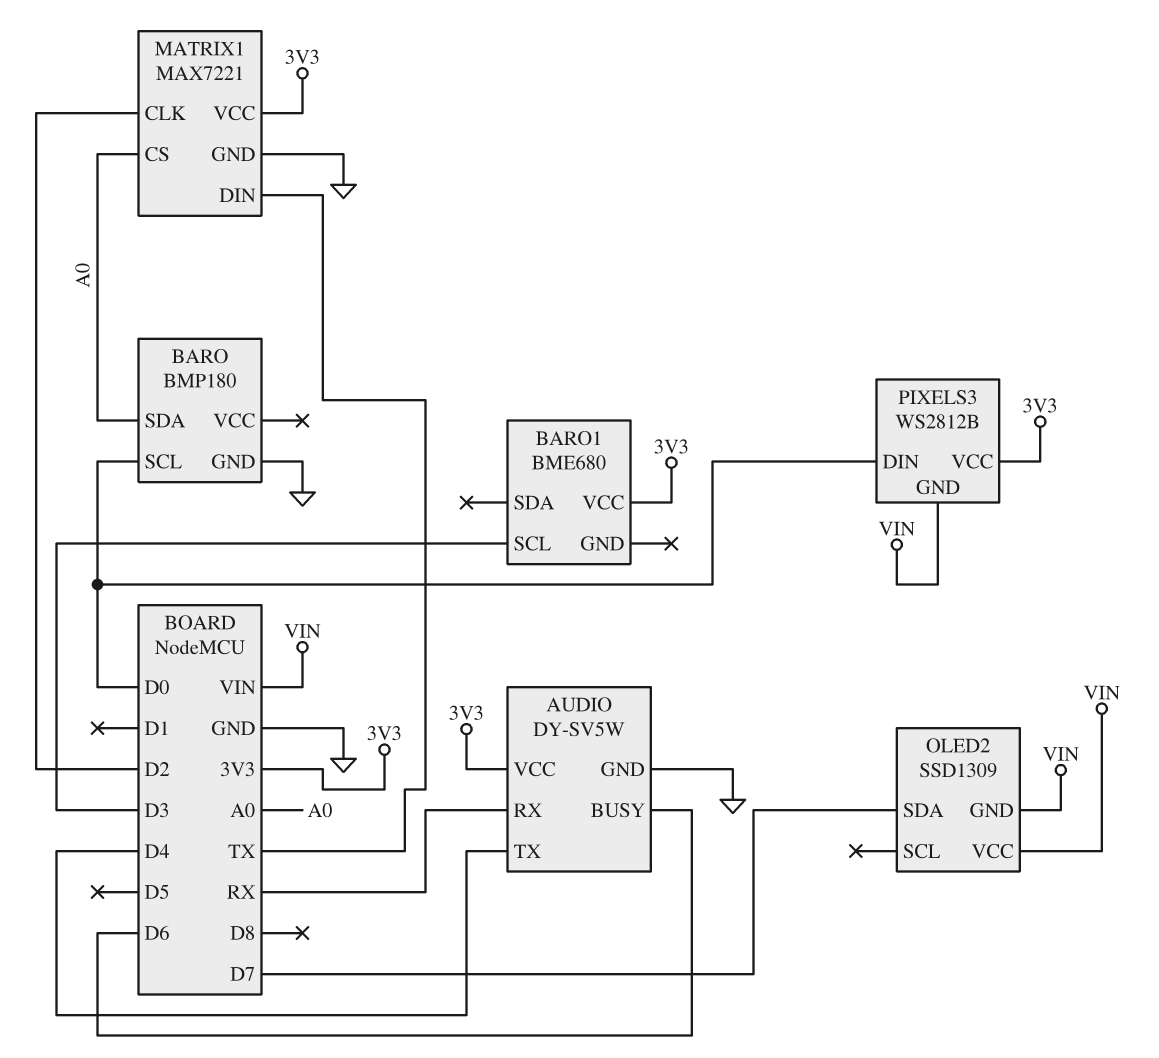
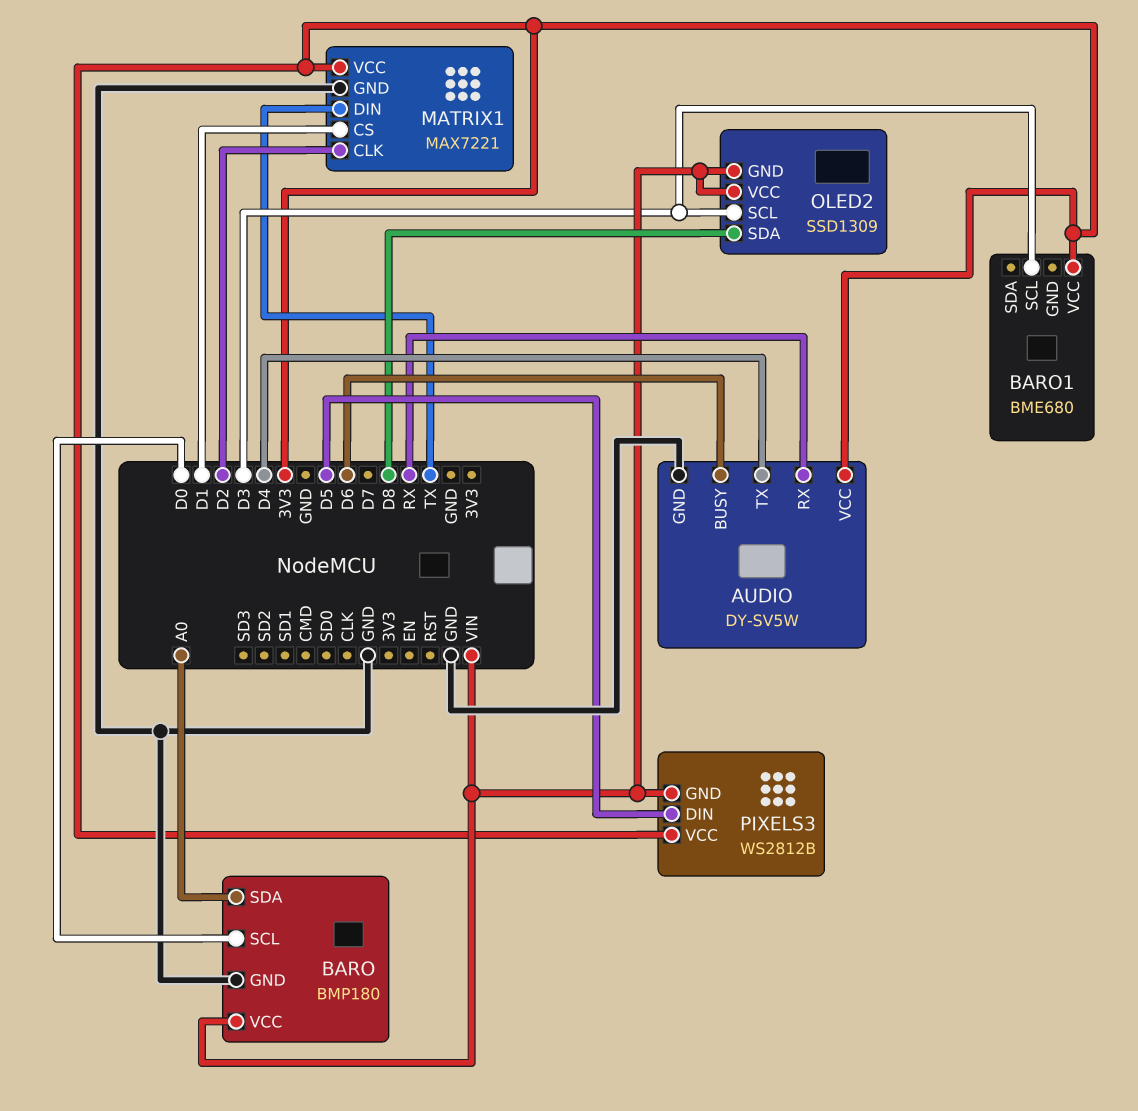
BARO pin VCC: none -> VIN
MATRIX1 pin CS: A0 -> D1
OLED2 pin SCL: none -> D3
OLED2 pin SDA: D7 -> D8
PIXELS3 pin DIN: D0 -> D5

